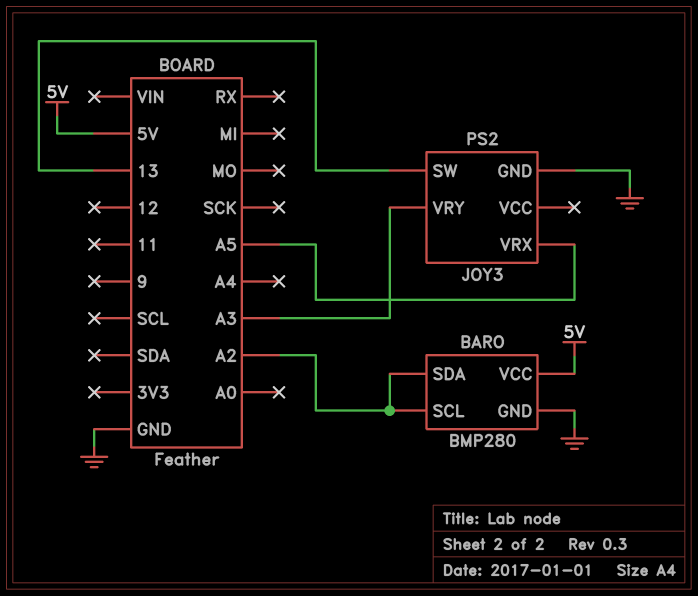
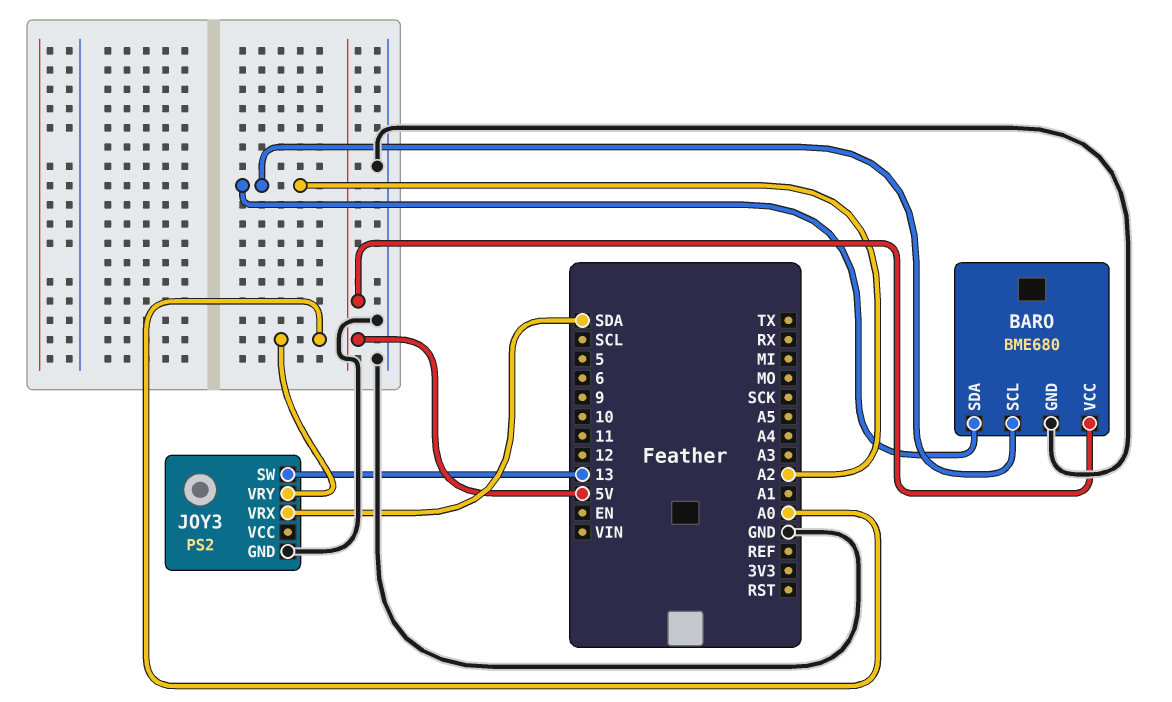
BARO: BMP280 -> BME680
JOY3 pin VRX: A5 -> SDA
JOY3 pin VRY: A3 -> A0

